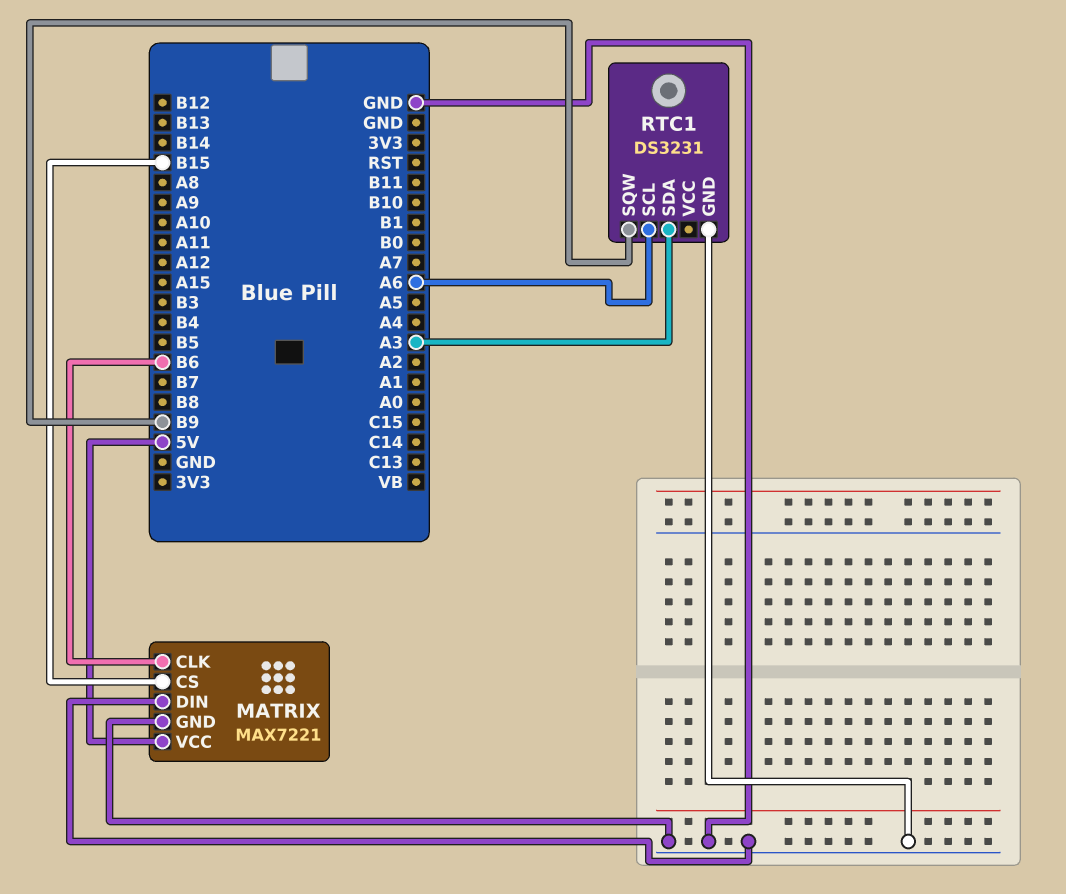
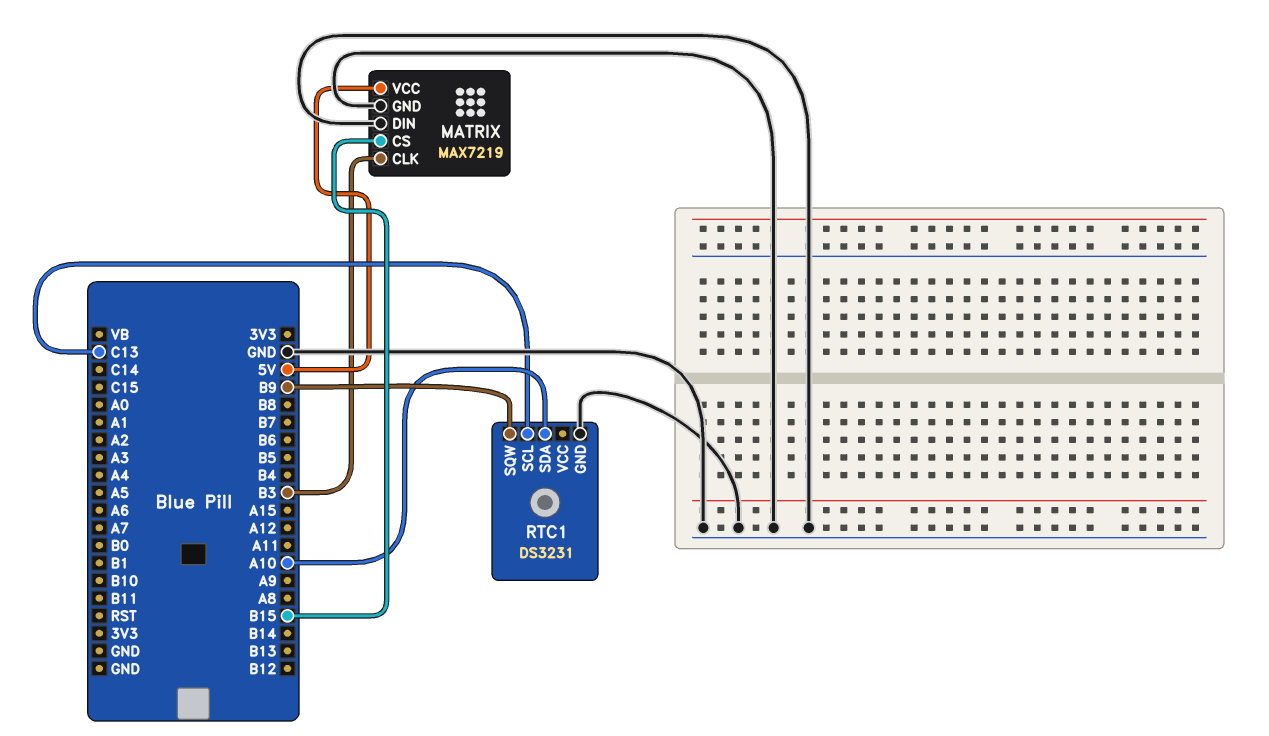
MATRIX: MAX7221 -> MAX7219
MATRIX pin CLK: B6 -> B3
RTC1 pin SCL: A6 -> C13
RTC1 pin SDA: A3 -> A10

